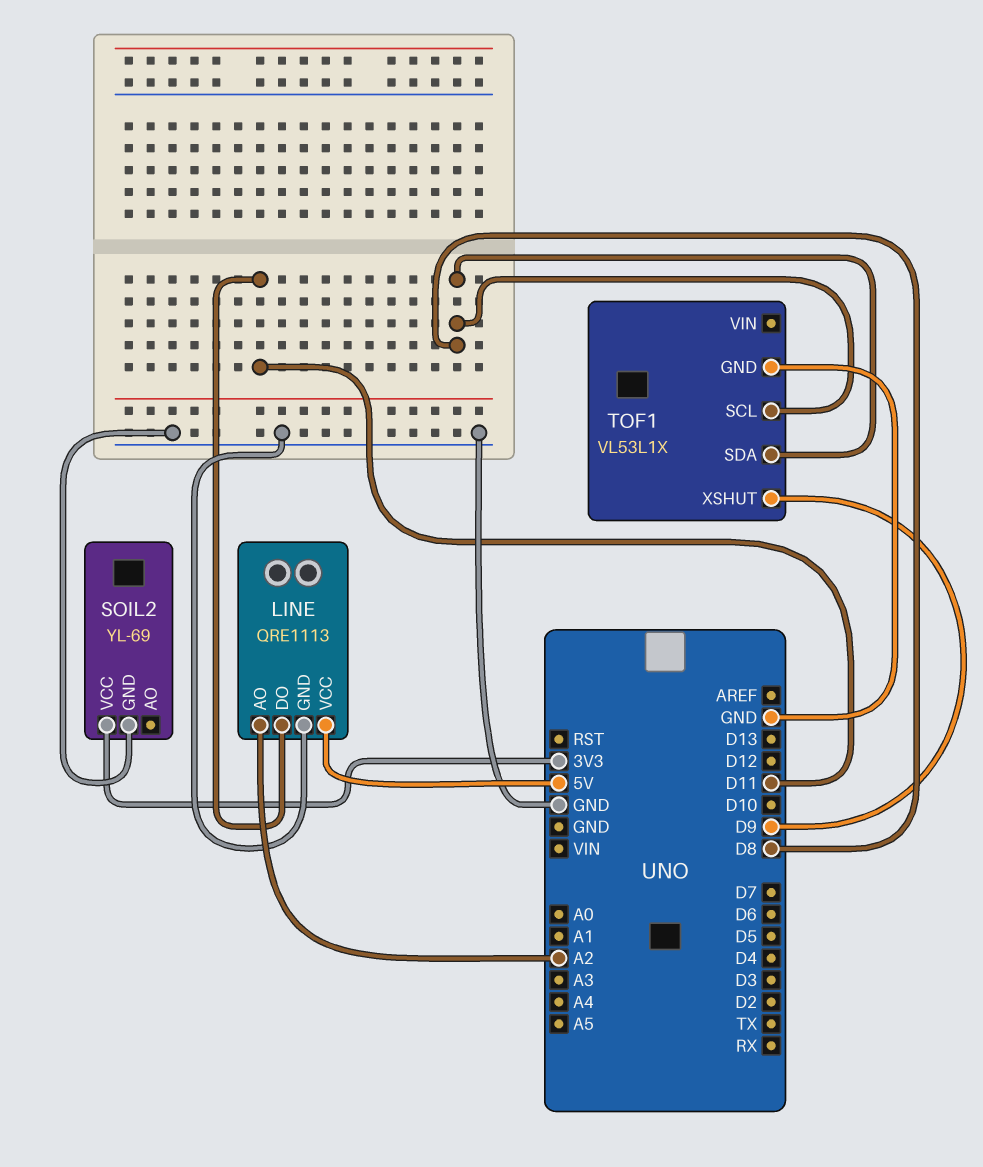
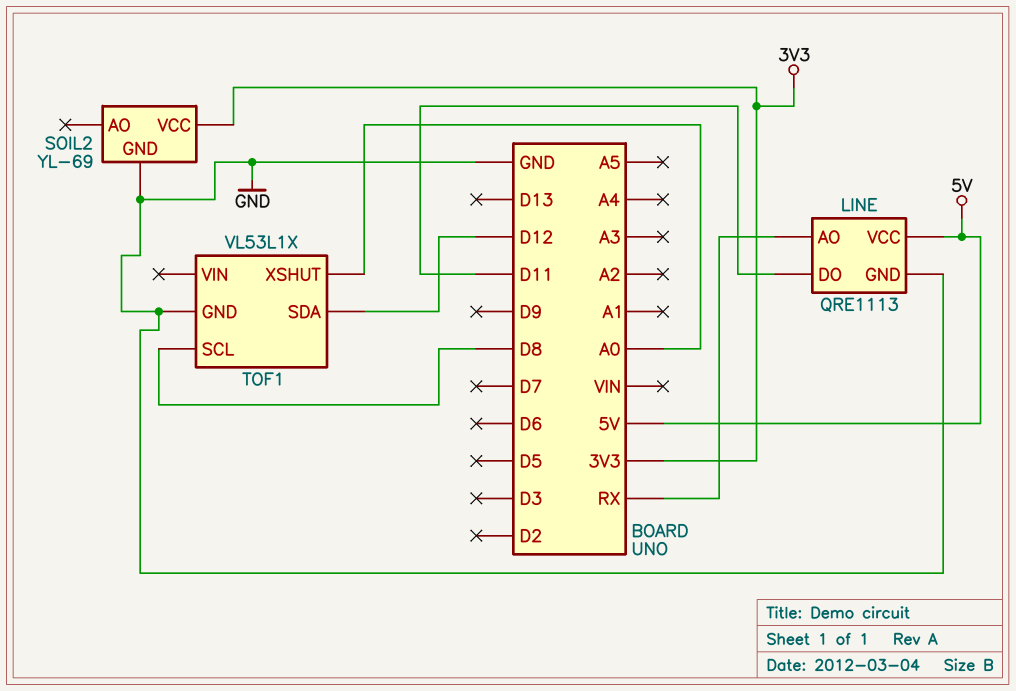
LINE pin AO: A2 -> RX
TOF1 pin SDA: D8 -> D12
TOF1 pin XSHUT: D9 -> A0

